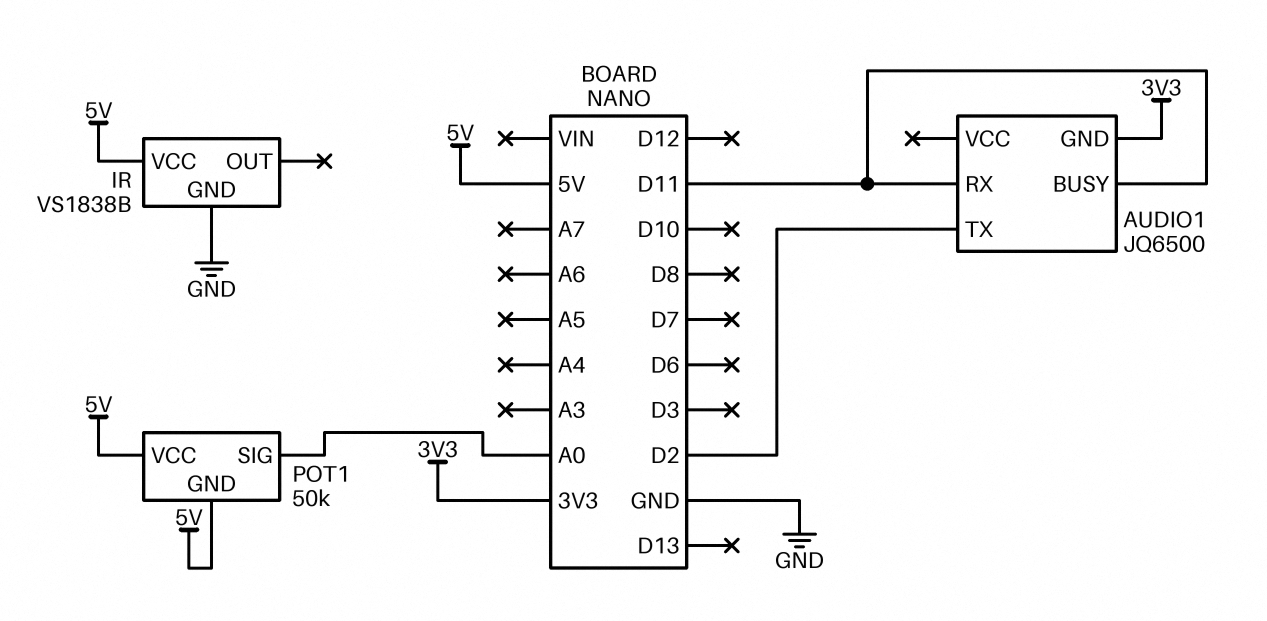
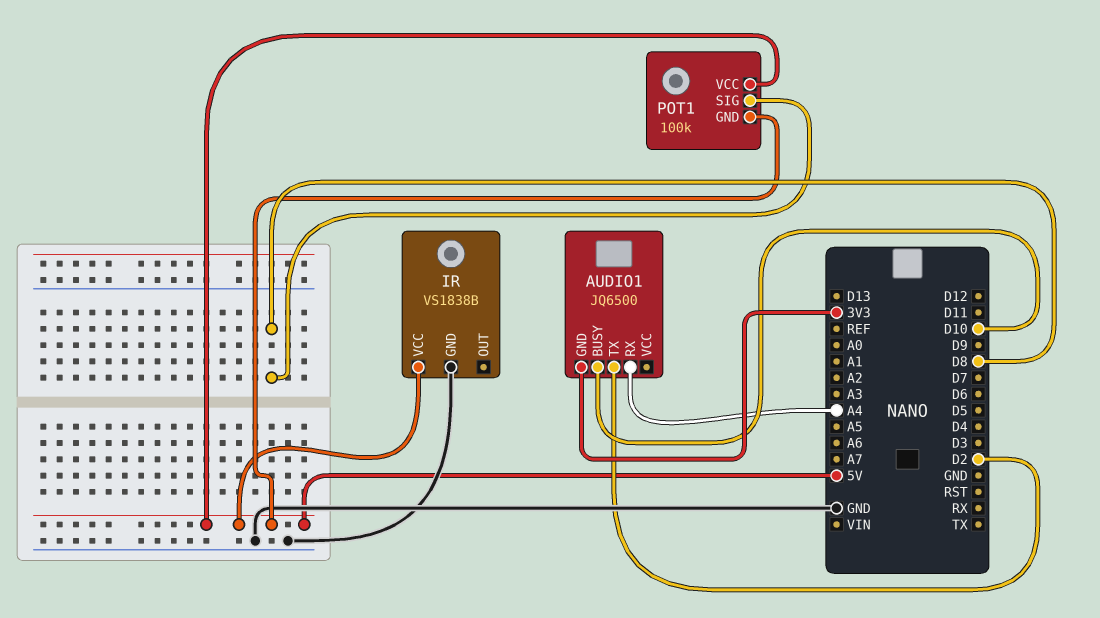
AUDIO1 pin BUSY: D11 -> D10
AUDIO1 pin RX: D11 -> A4
POT1: 50k -> 100k
POT1 pin SIG: A0 -> D8

